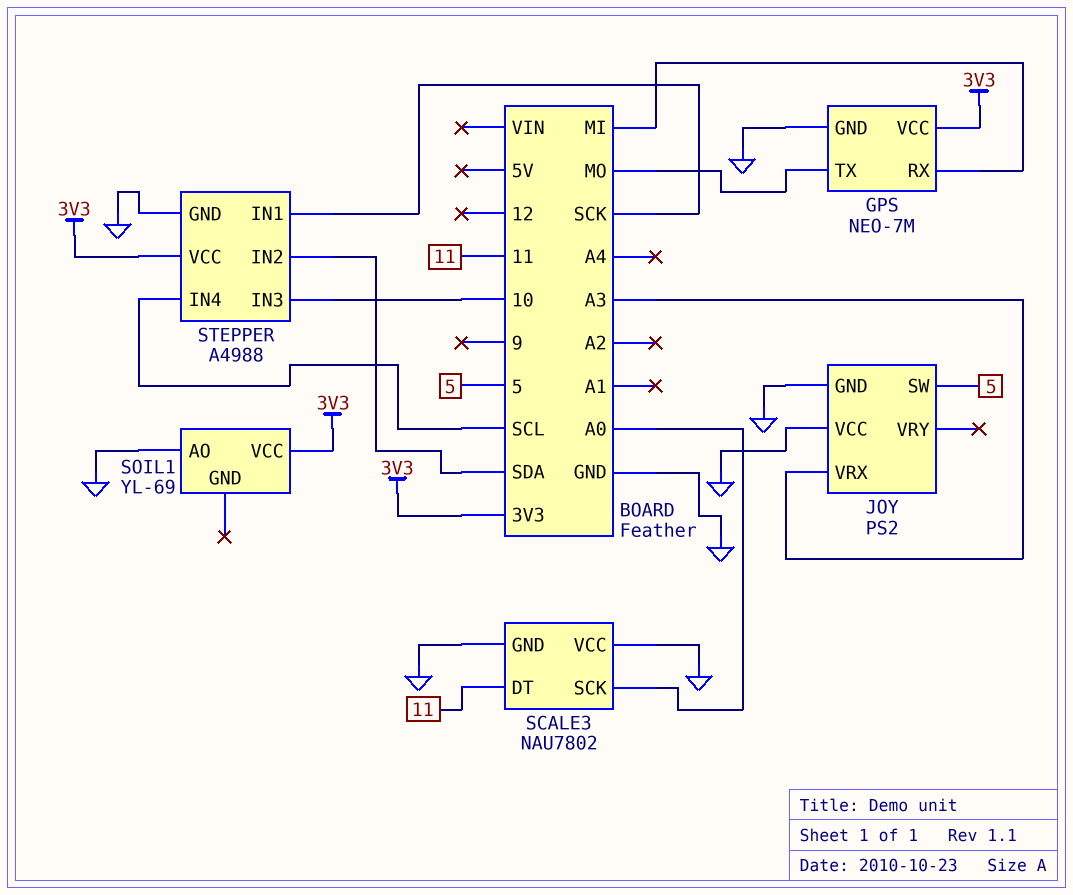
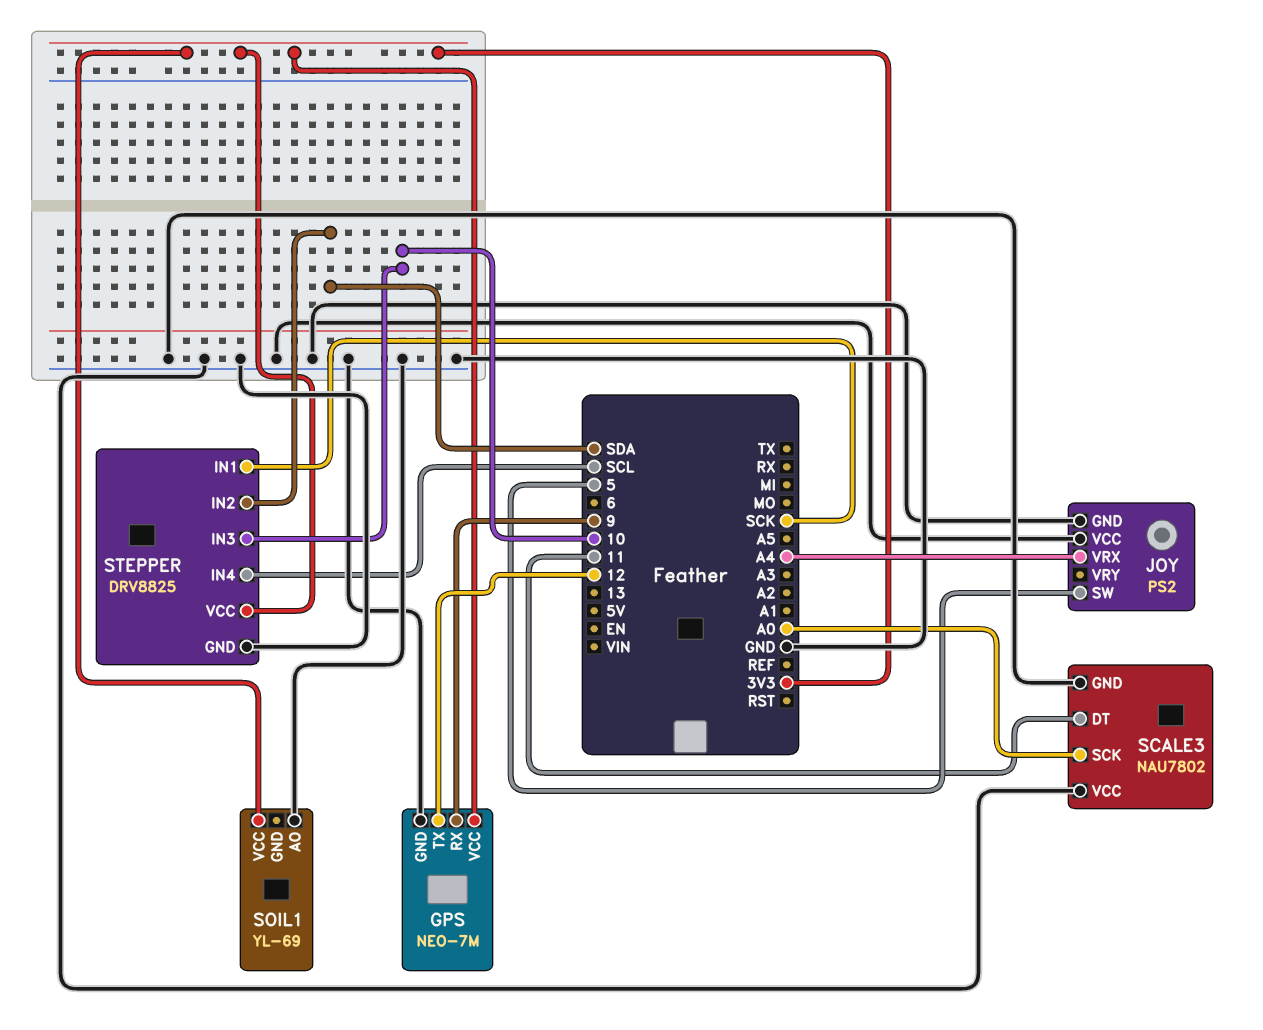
GPS pin RX: MI -> 9
GPS pin TX: MO -> 12
JOY pin VRX: A3 -> A4
STEPPER: A4988 -> DRV8825

